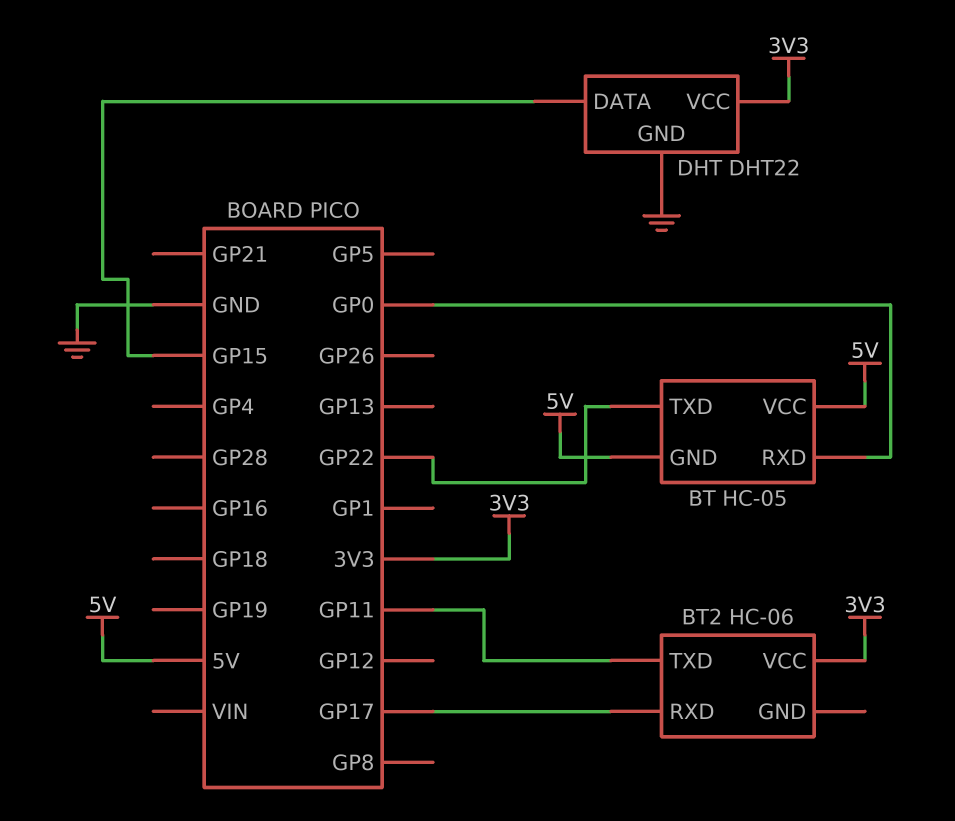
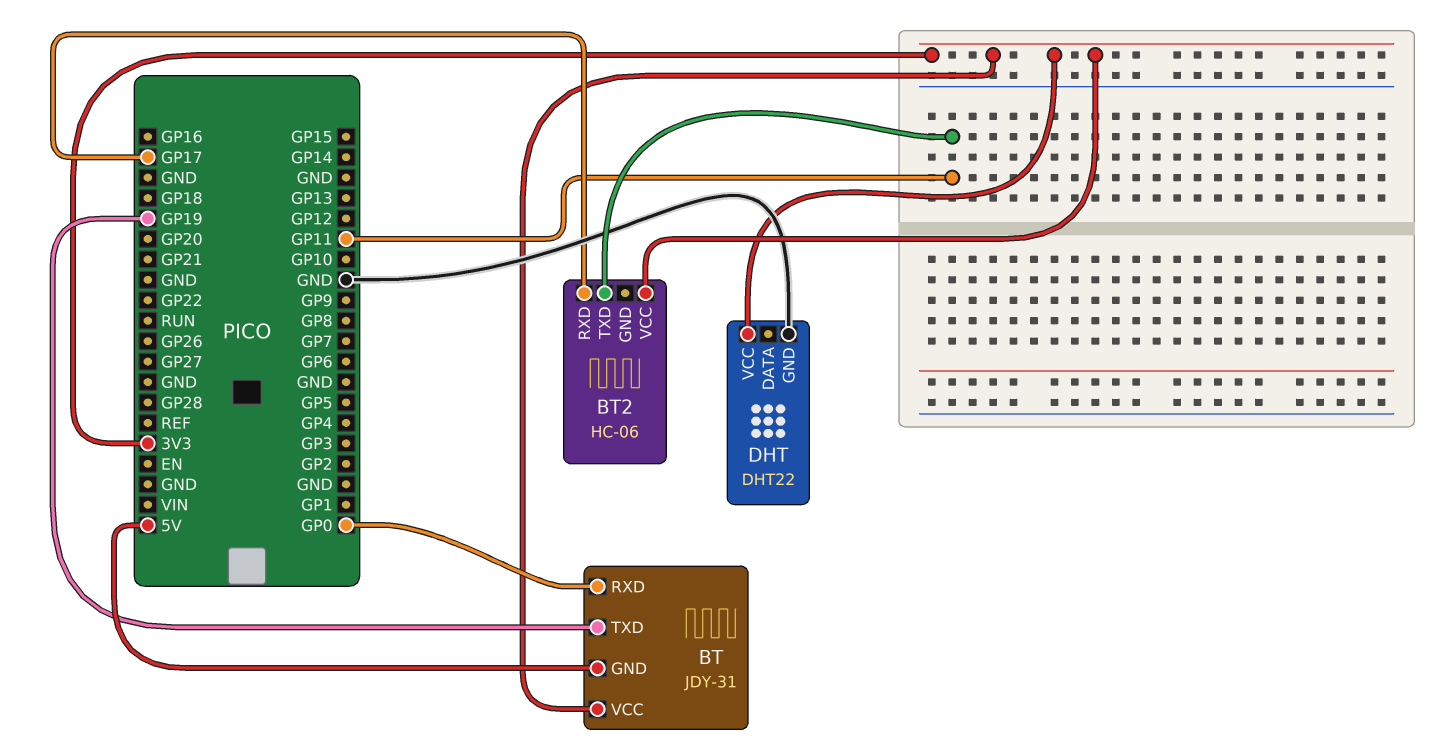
BT: HC-05 -> JDY-31
BT pin TXD: GP22 -> GP19
BT pin VCC: 5V -> 3V3
DHT pin DATA: GP15 -> none

